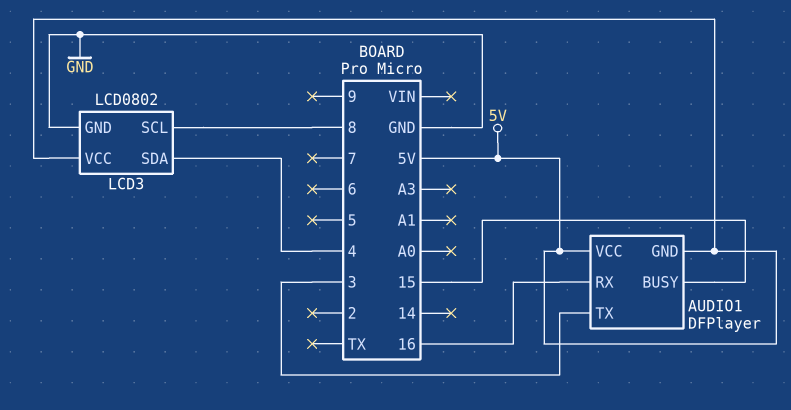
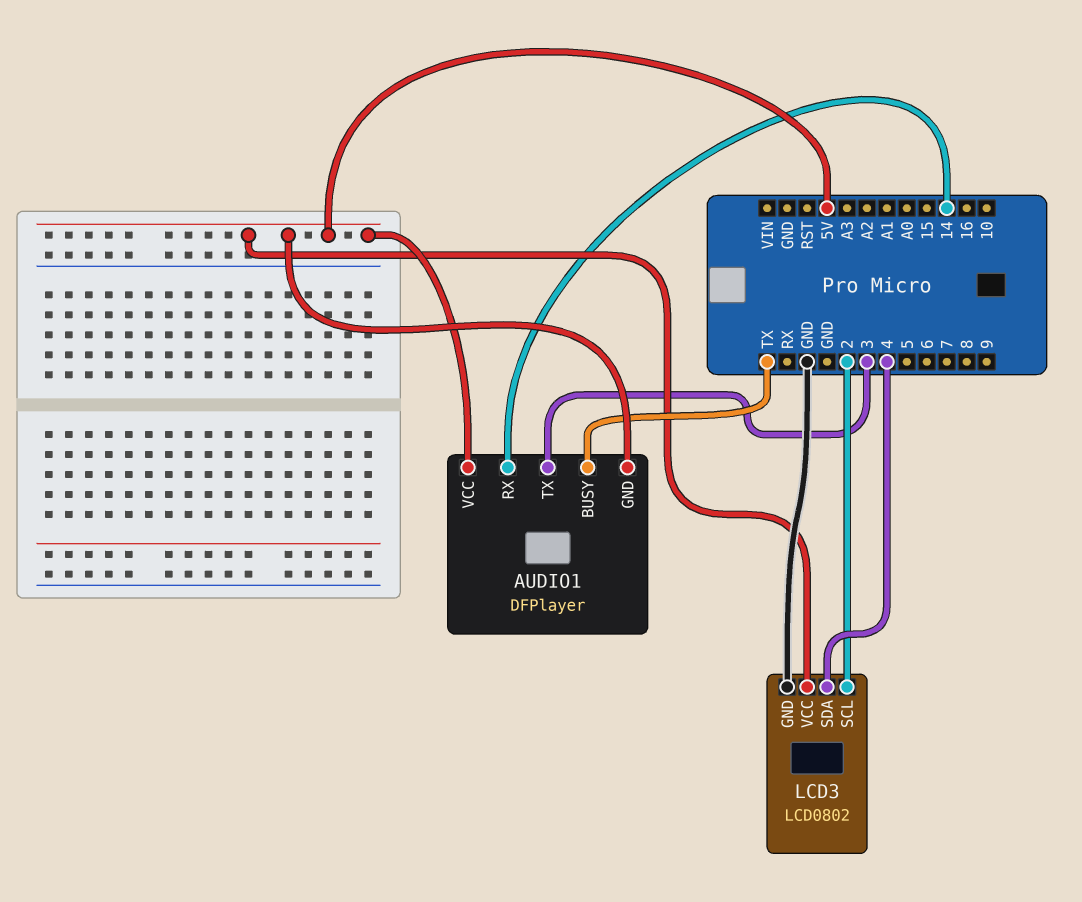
AUDIO1 pin BUSY: 15 -> TX
AUDIO1 pin RX: 16 -> 14
LCD3 pin SCL: 8 -> 2

